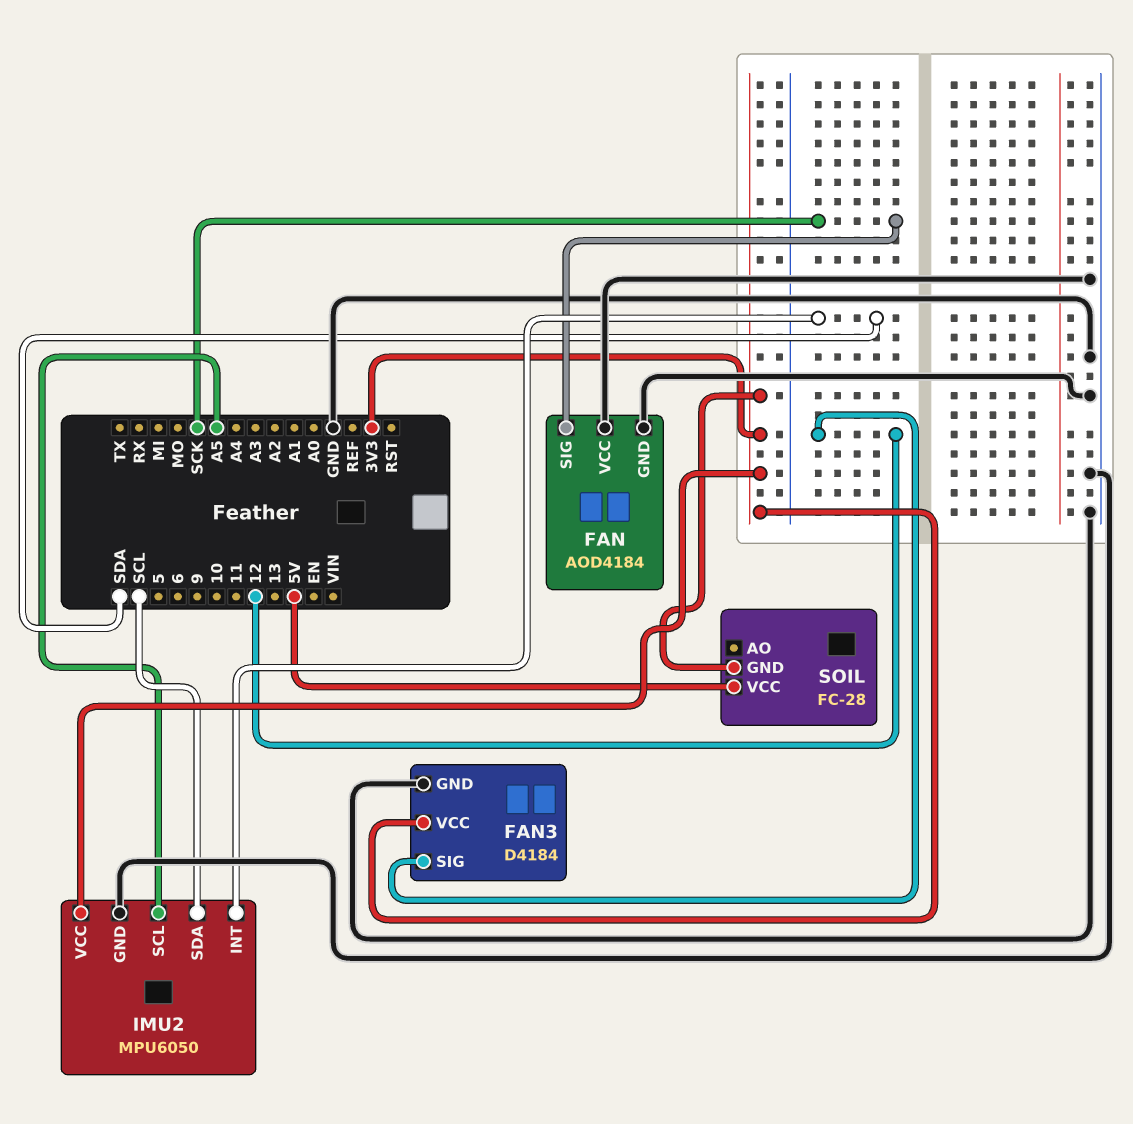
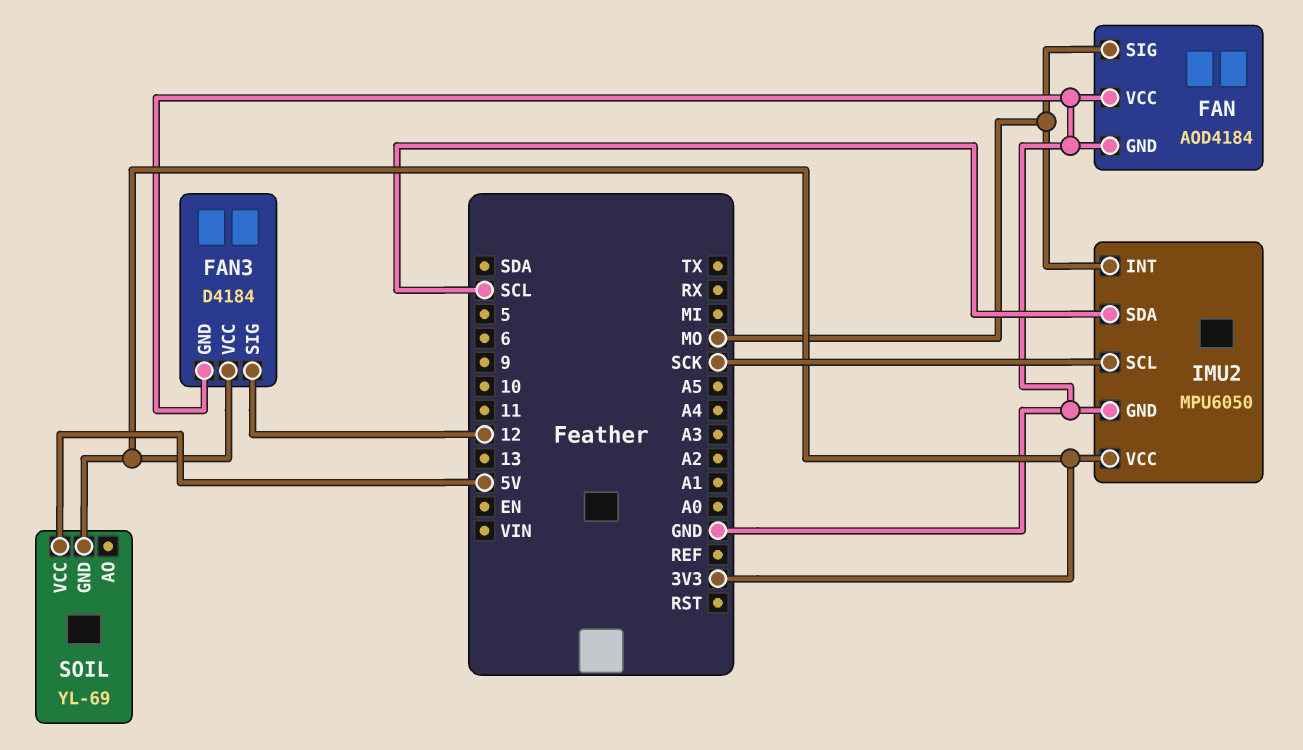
FAN pin SIG: SCK -> MO
IMU2 pin INT: SDA -> MO
IMU2 pin SCL: A5 -> SCK
SOIL: FC-28 -> YL-69

